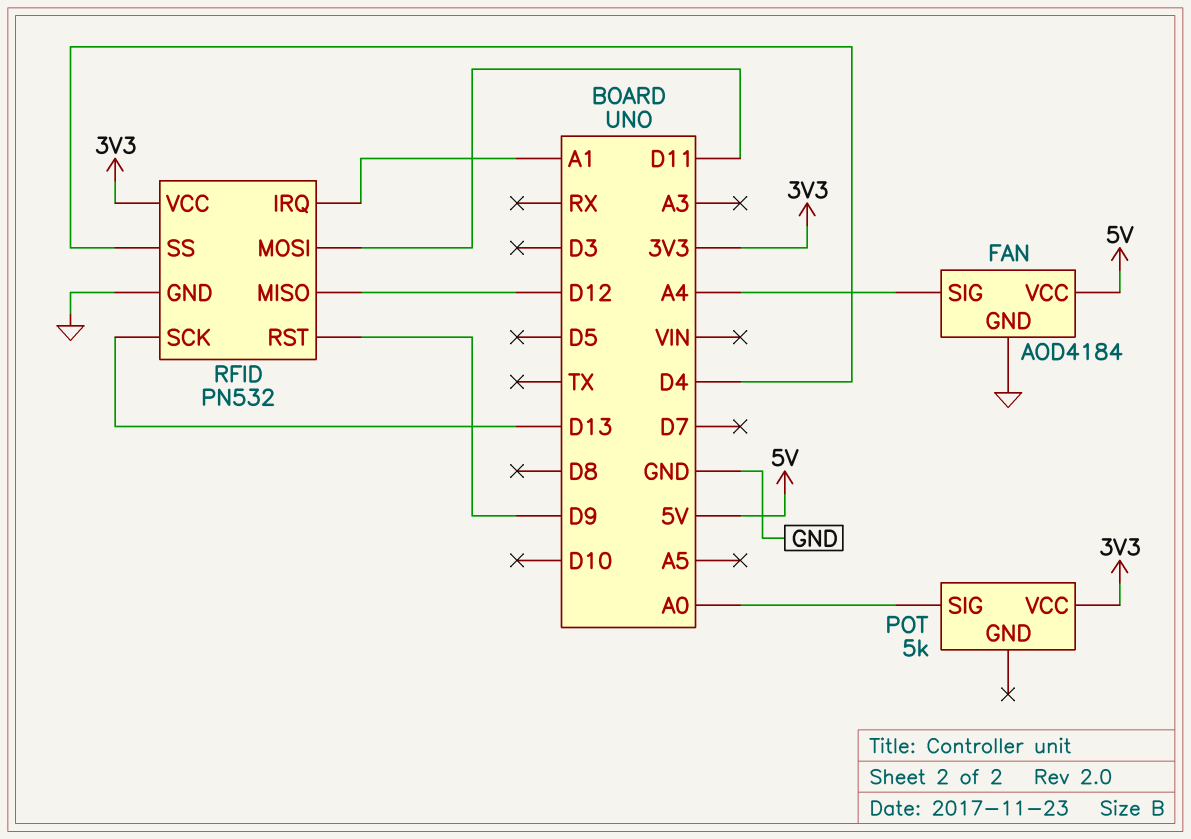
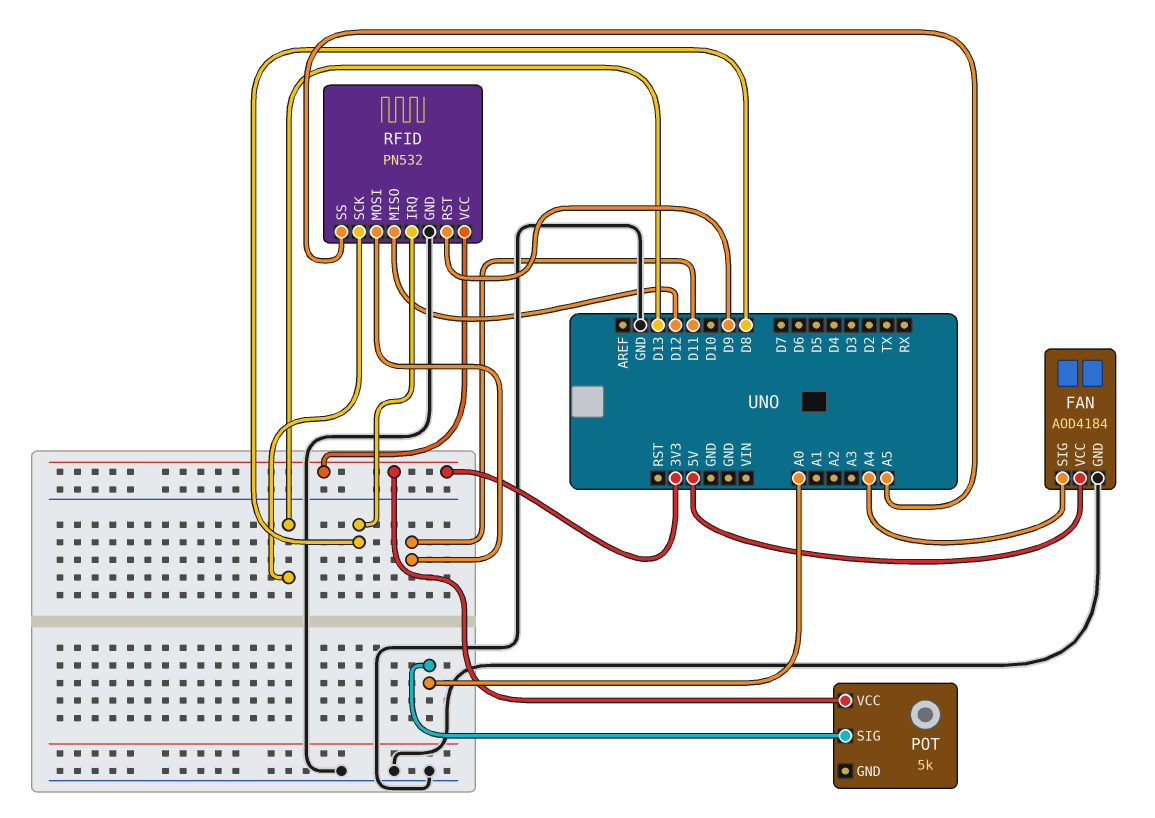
RFID pin IRQ: A1 -> D8
RFID pin SS: D4 -> A5

